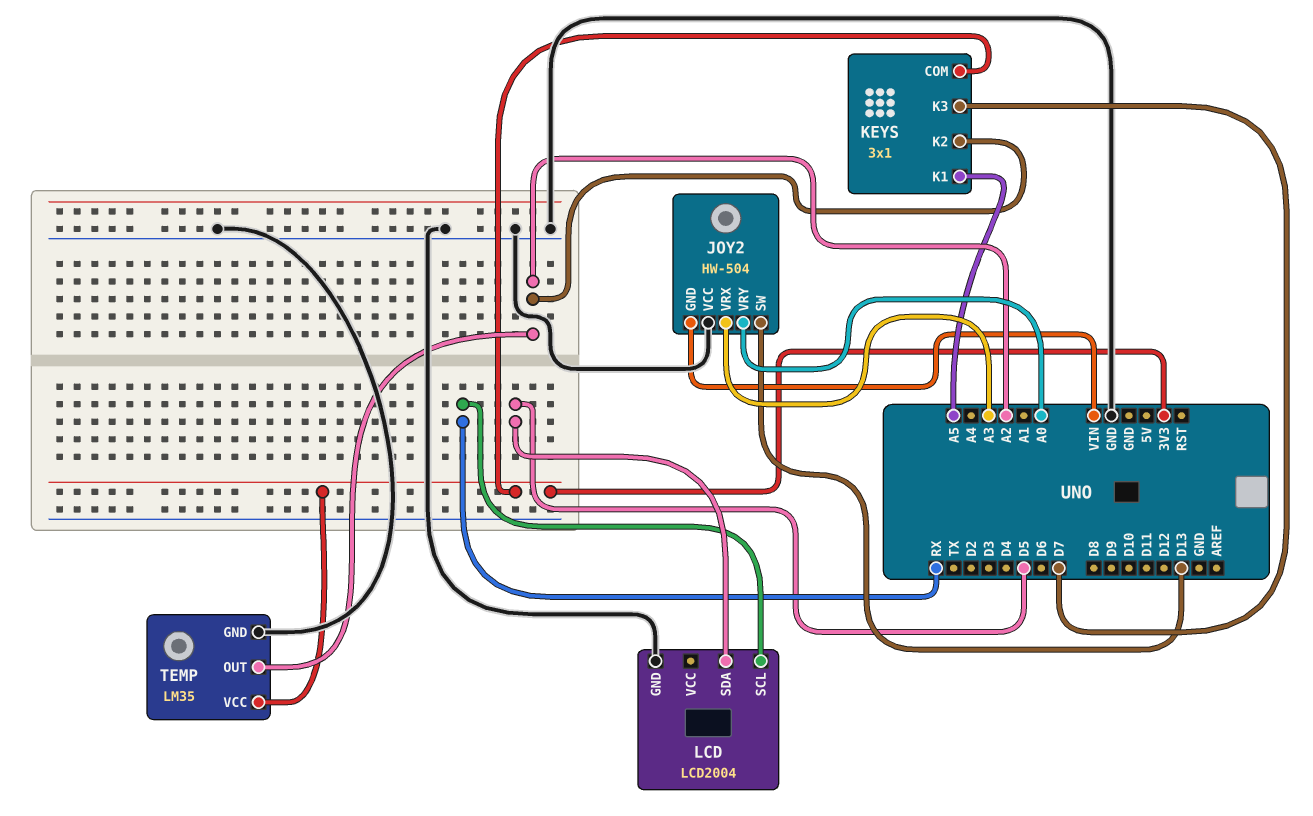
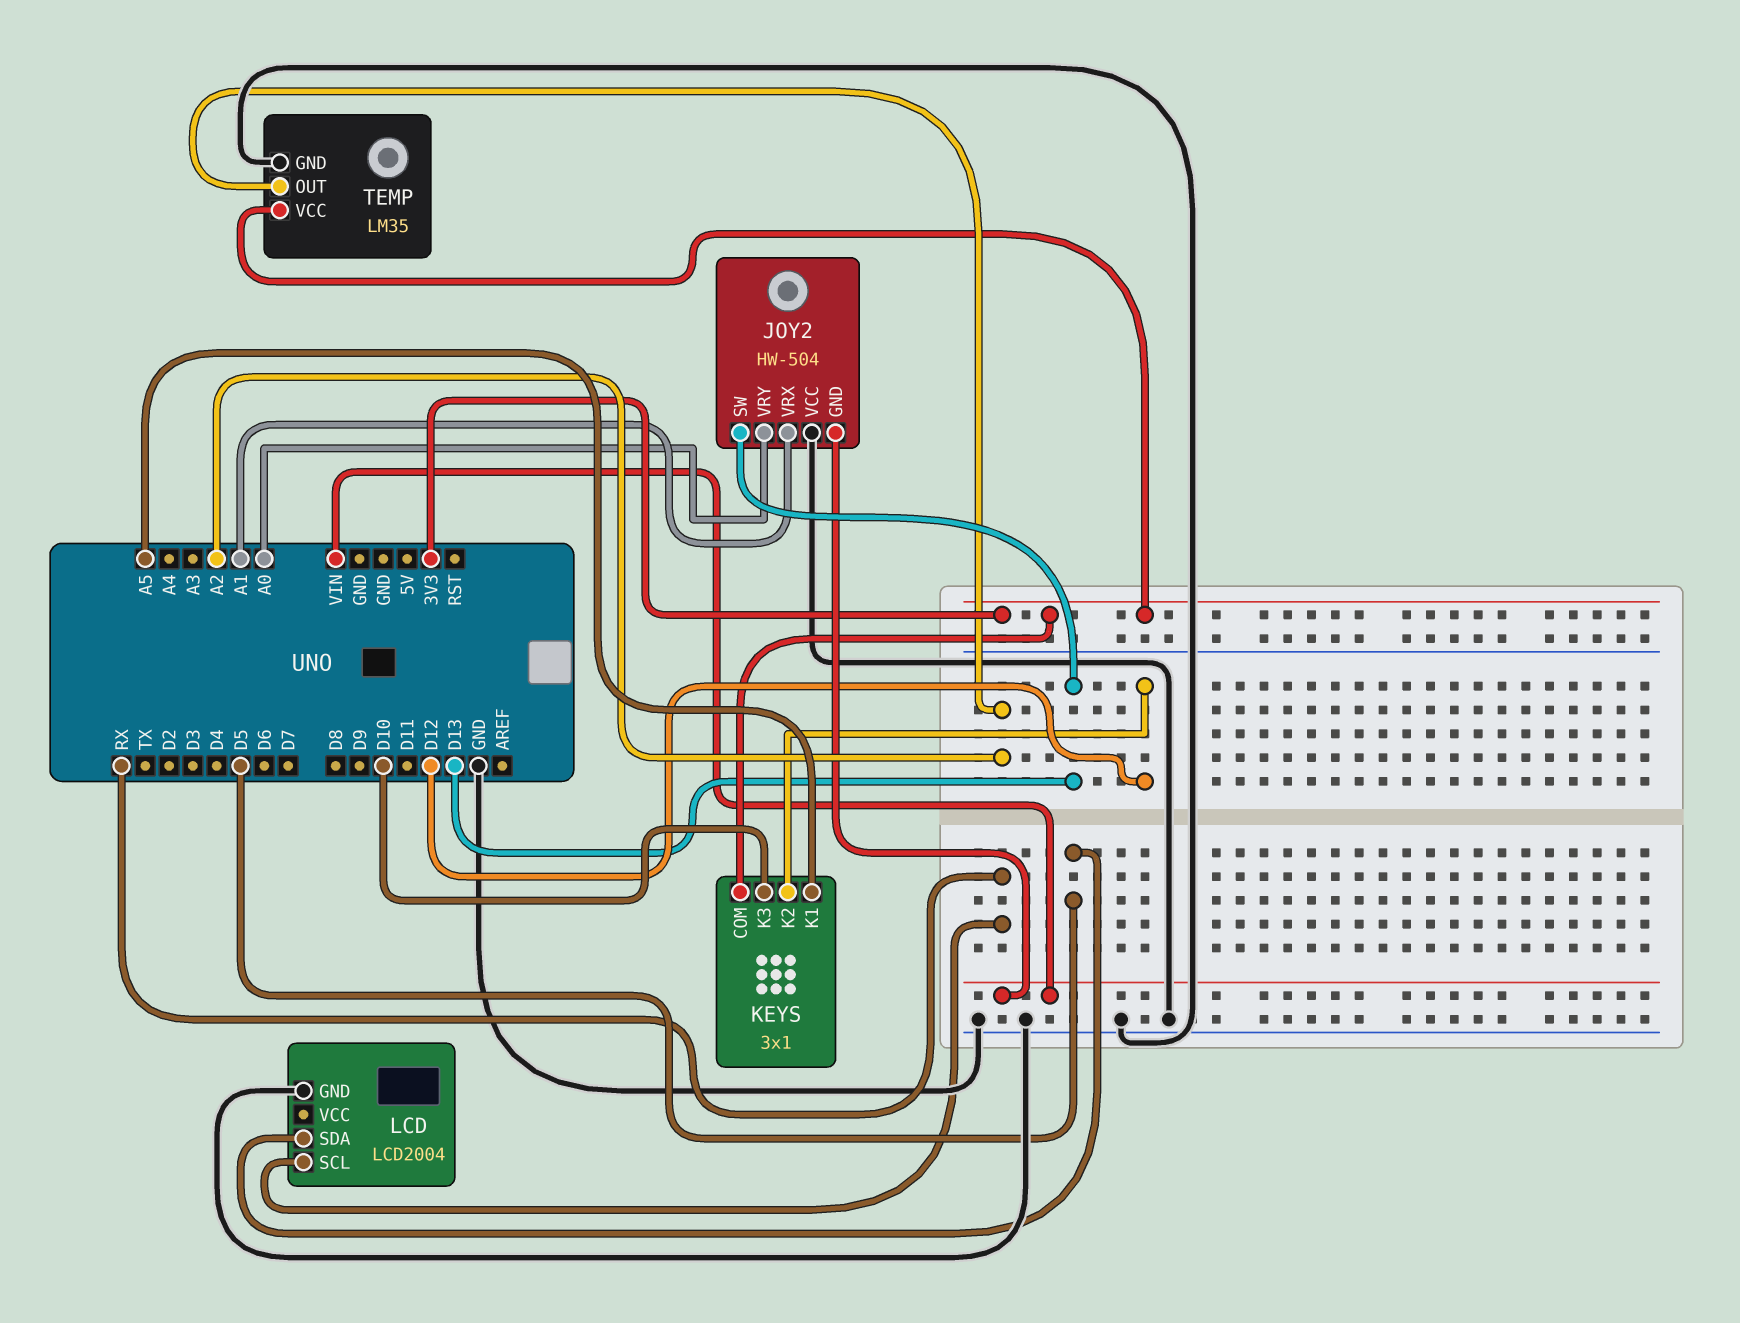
JOY2 pin VRX: A3 -> A1
KEYS pin K2: A2 -> D12
KEYS pin K3: D7 -> D10

